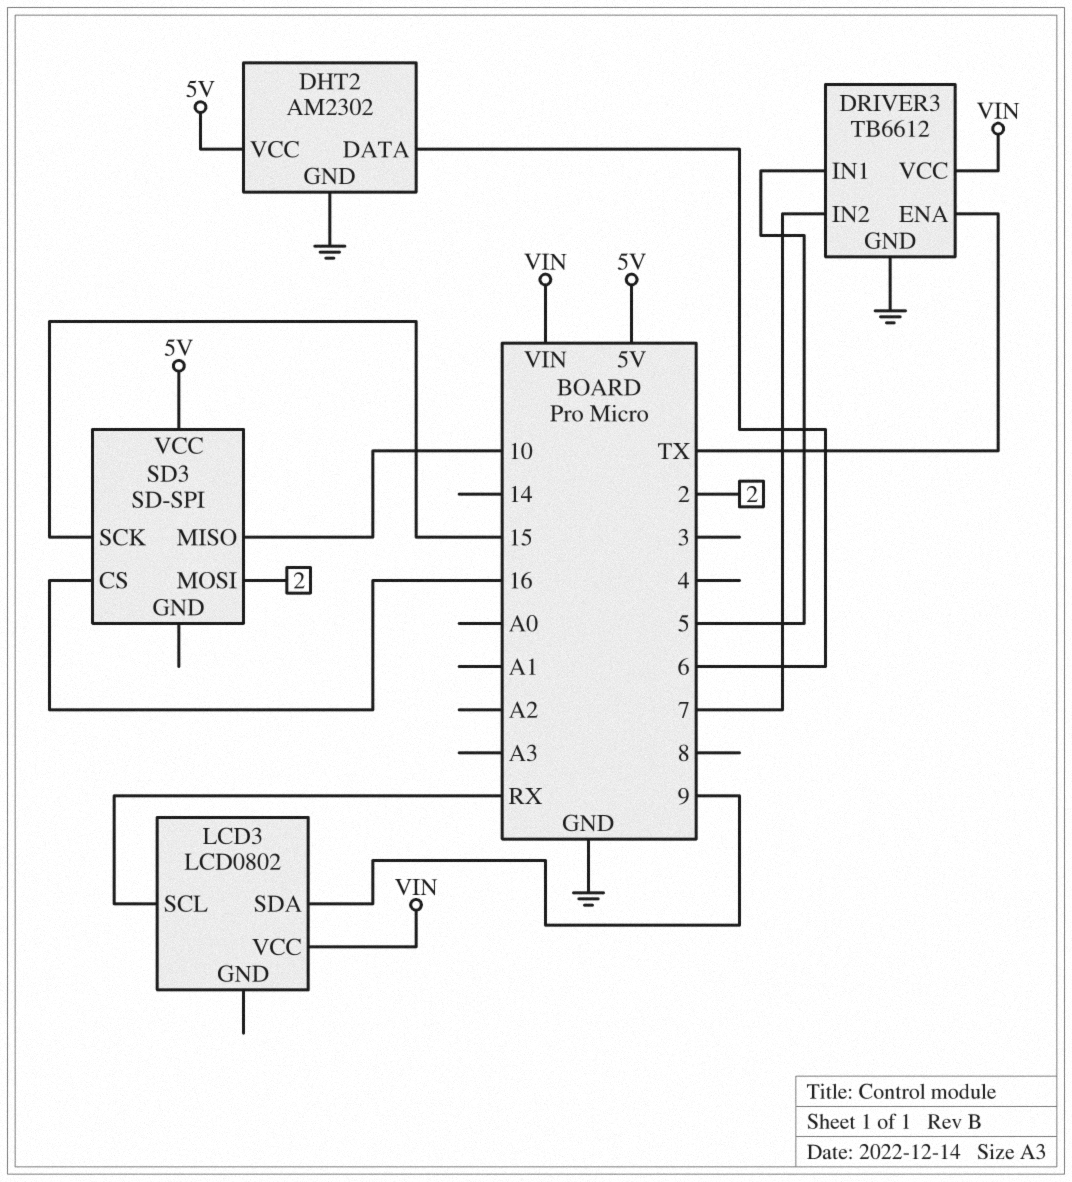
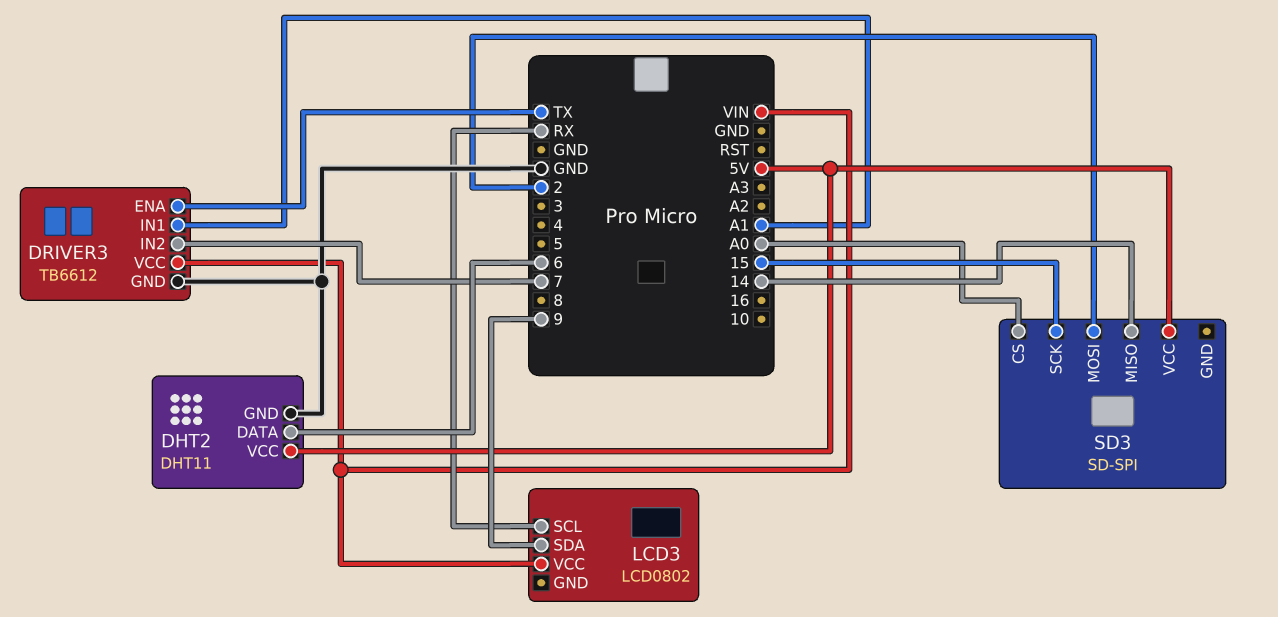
DHT2: AM2302 -> DHT11
DRIVER3 pin IN1: 5 -> A1
SD3 pin CS: 16 -> A0
SD3 pin MISO: 10 -> 14

